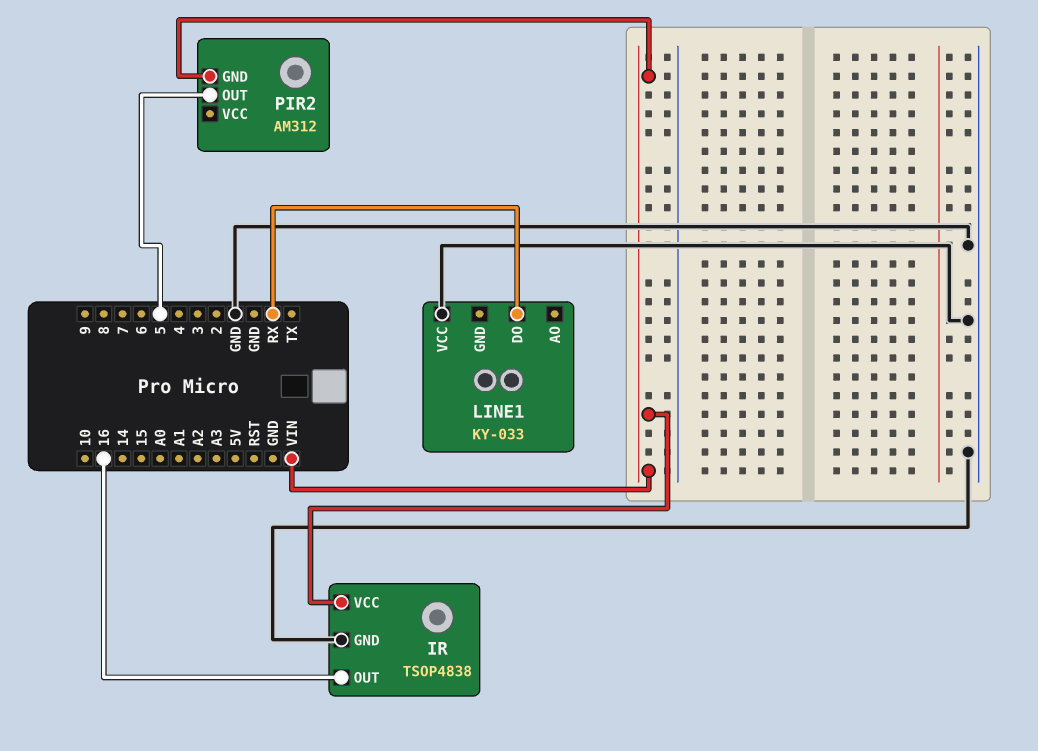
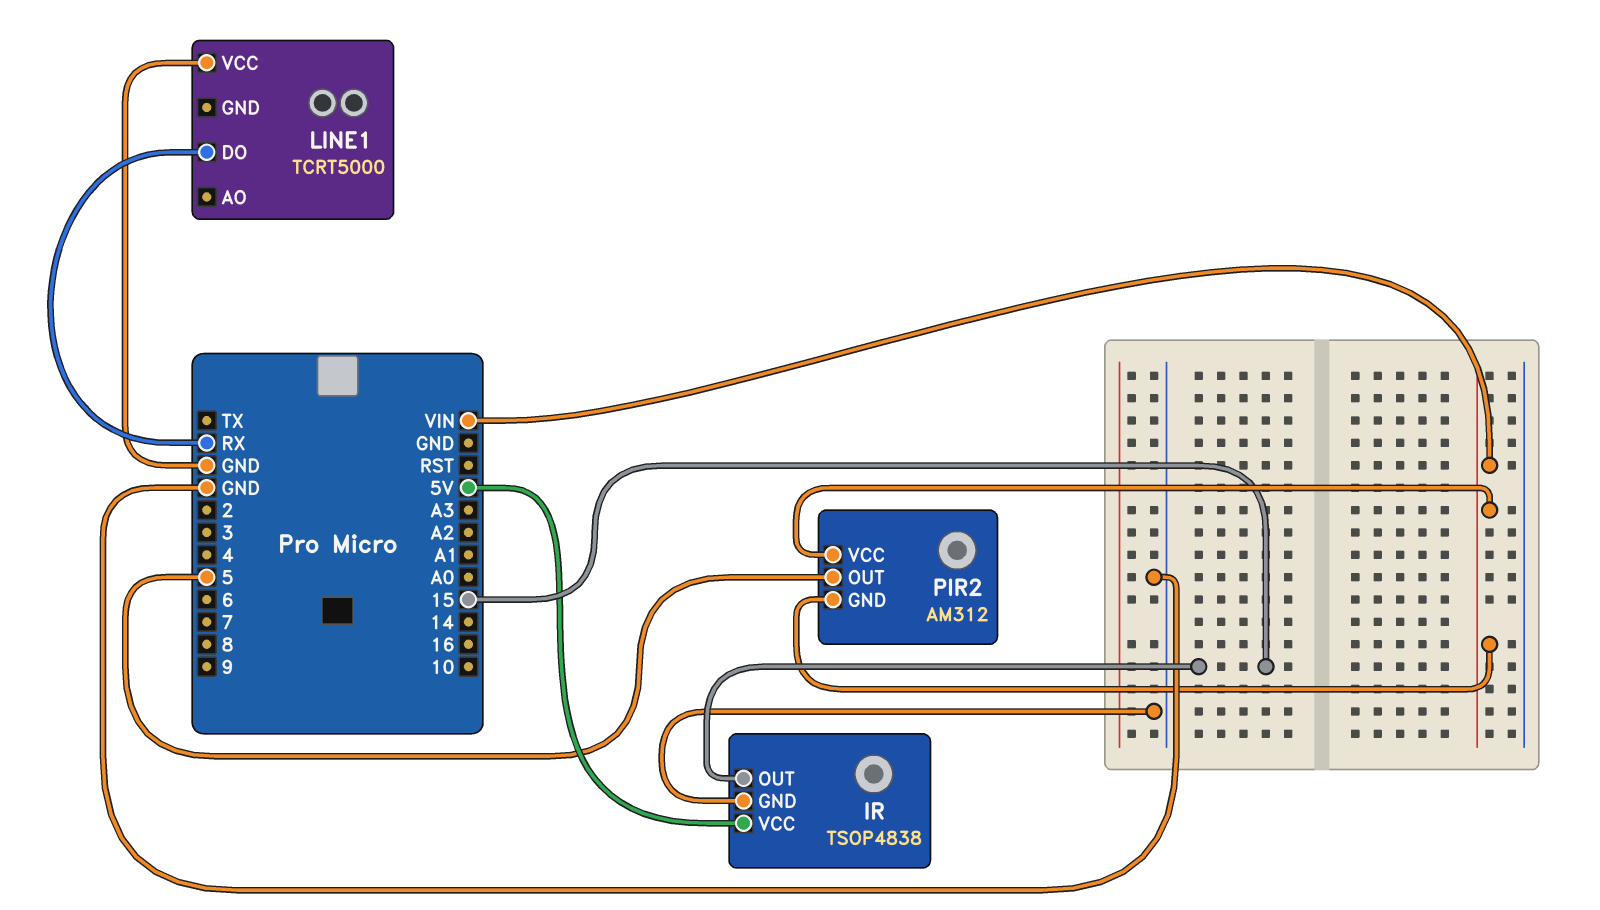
IR pin OUT: 16 -> 15
IR pin VCC: VIN -> 5V
LINE1: KY-033 -> TCRT5000
PIR2 pin VCC: none -> VIN

